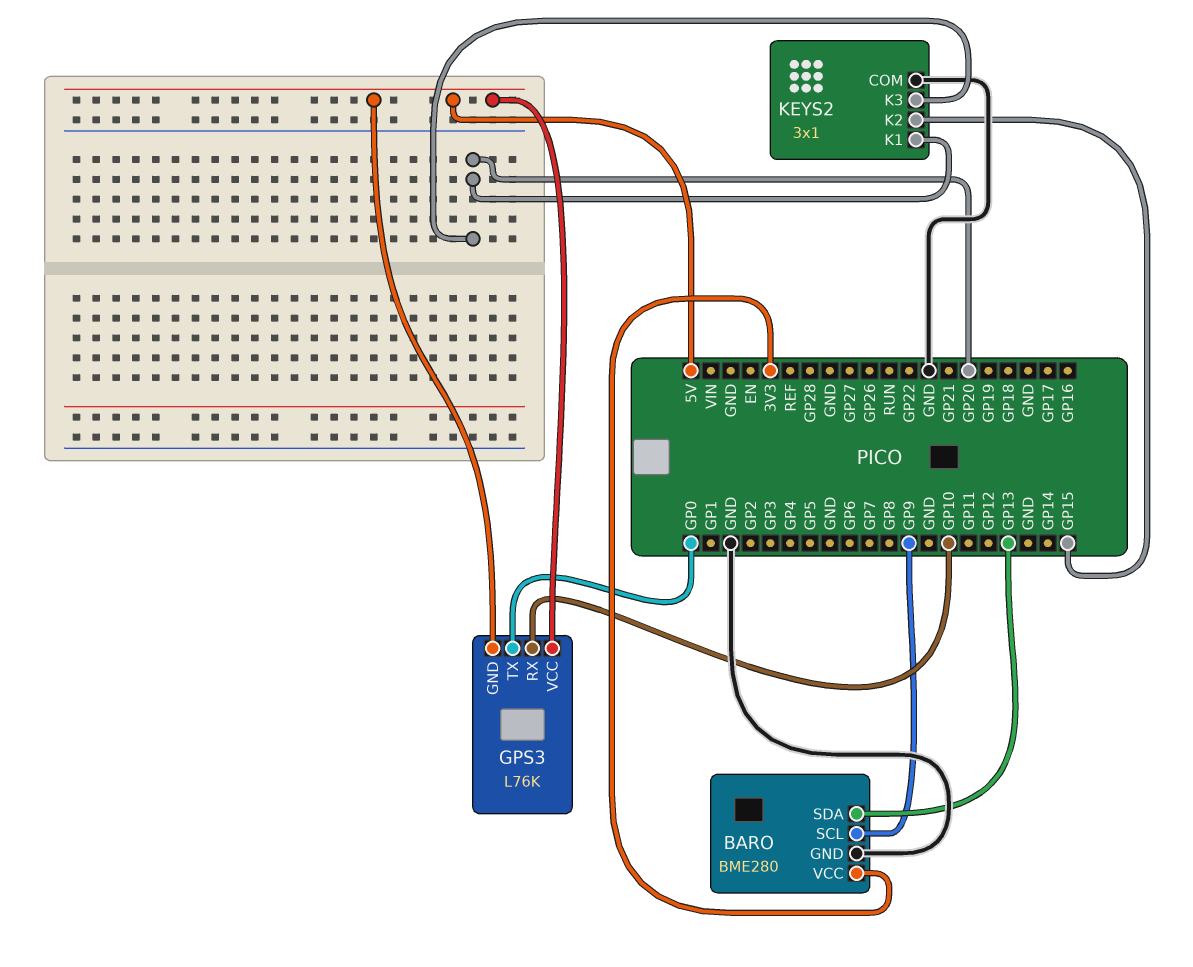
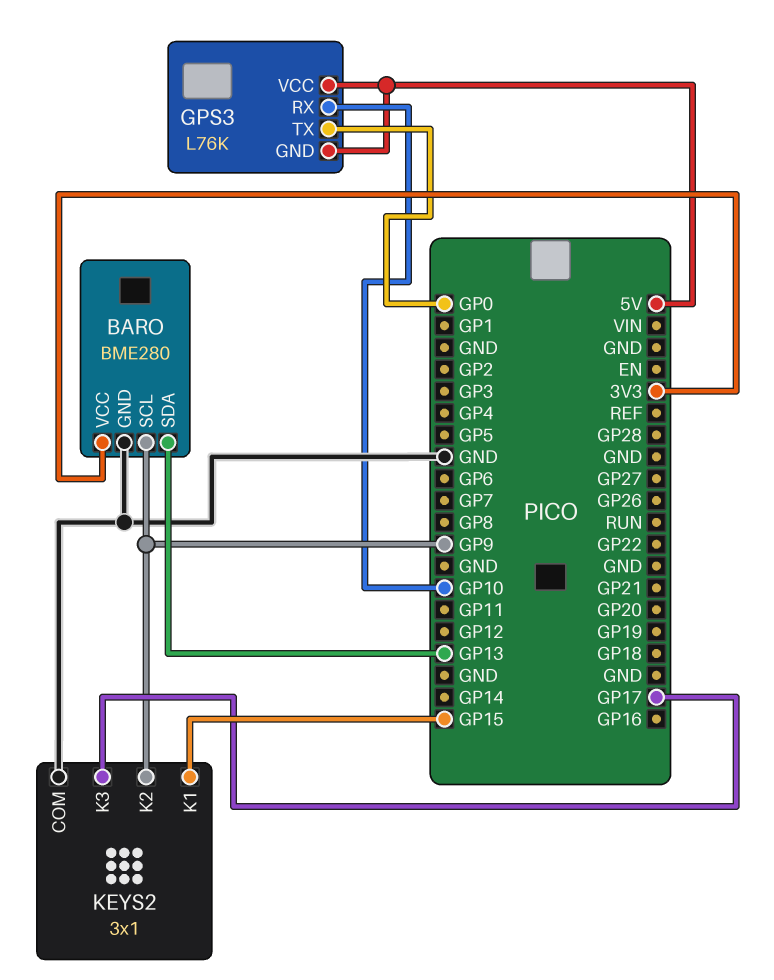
KEYS2 pin K1: GP20 -> GP15
KEYS2 pin K2: GP15 -> GP9
KEYS2 pin K3: GP20 -> GP17

